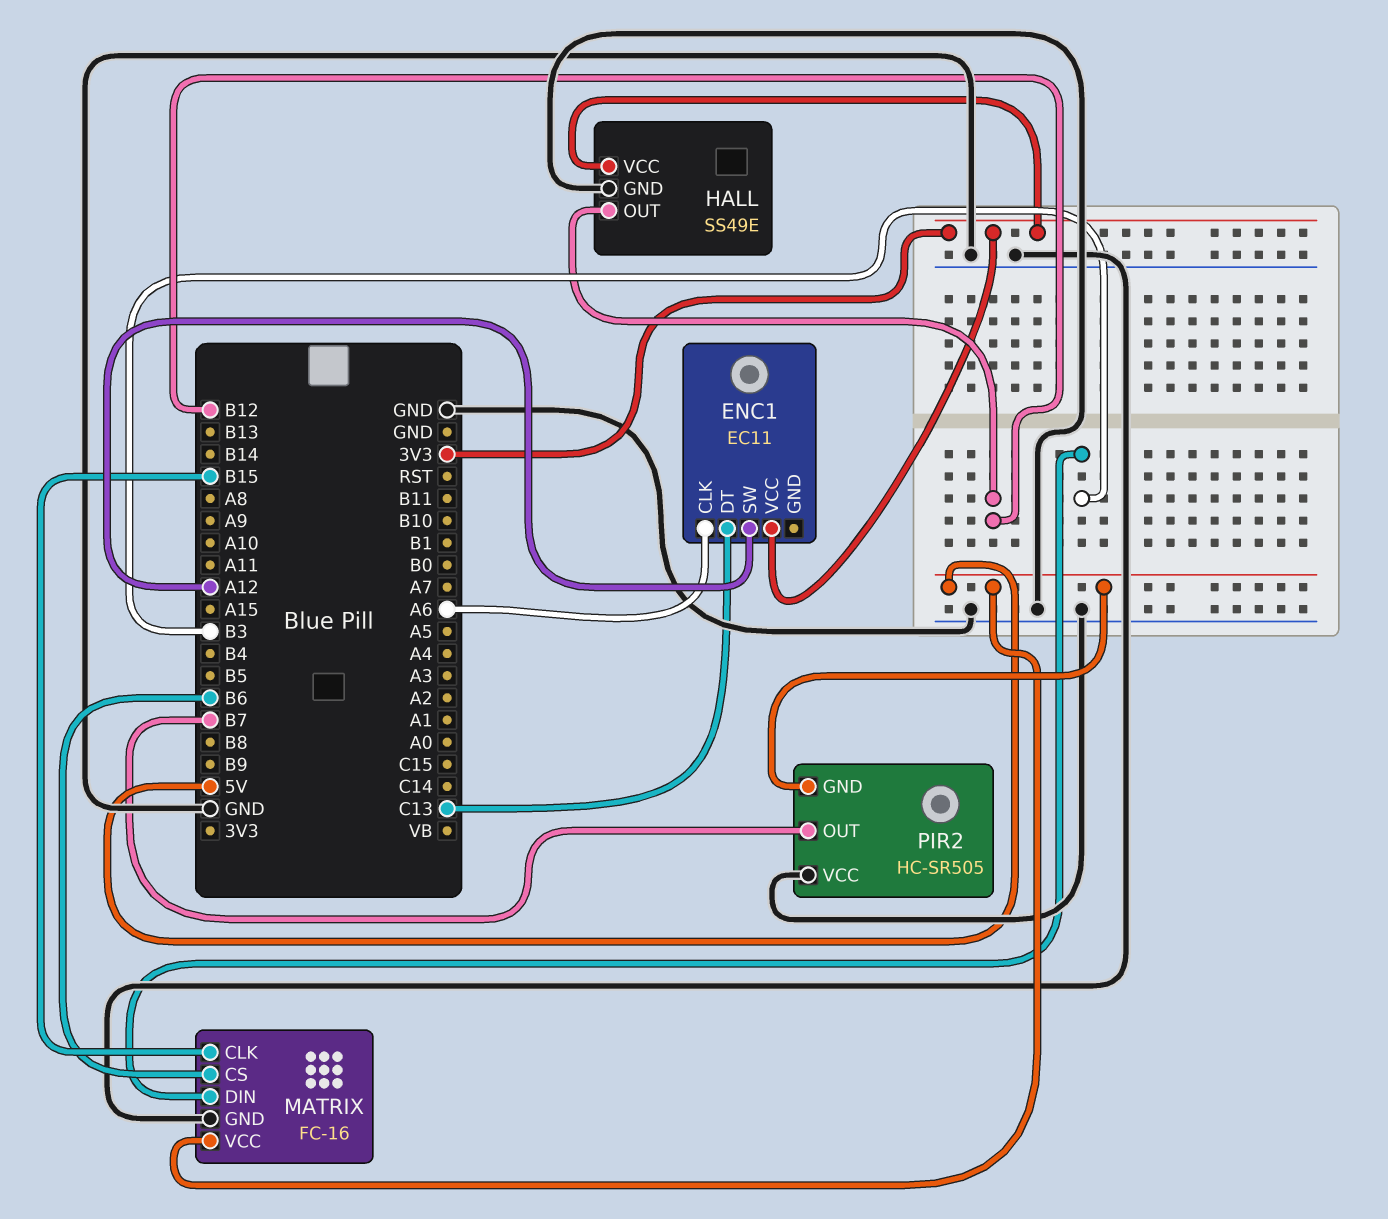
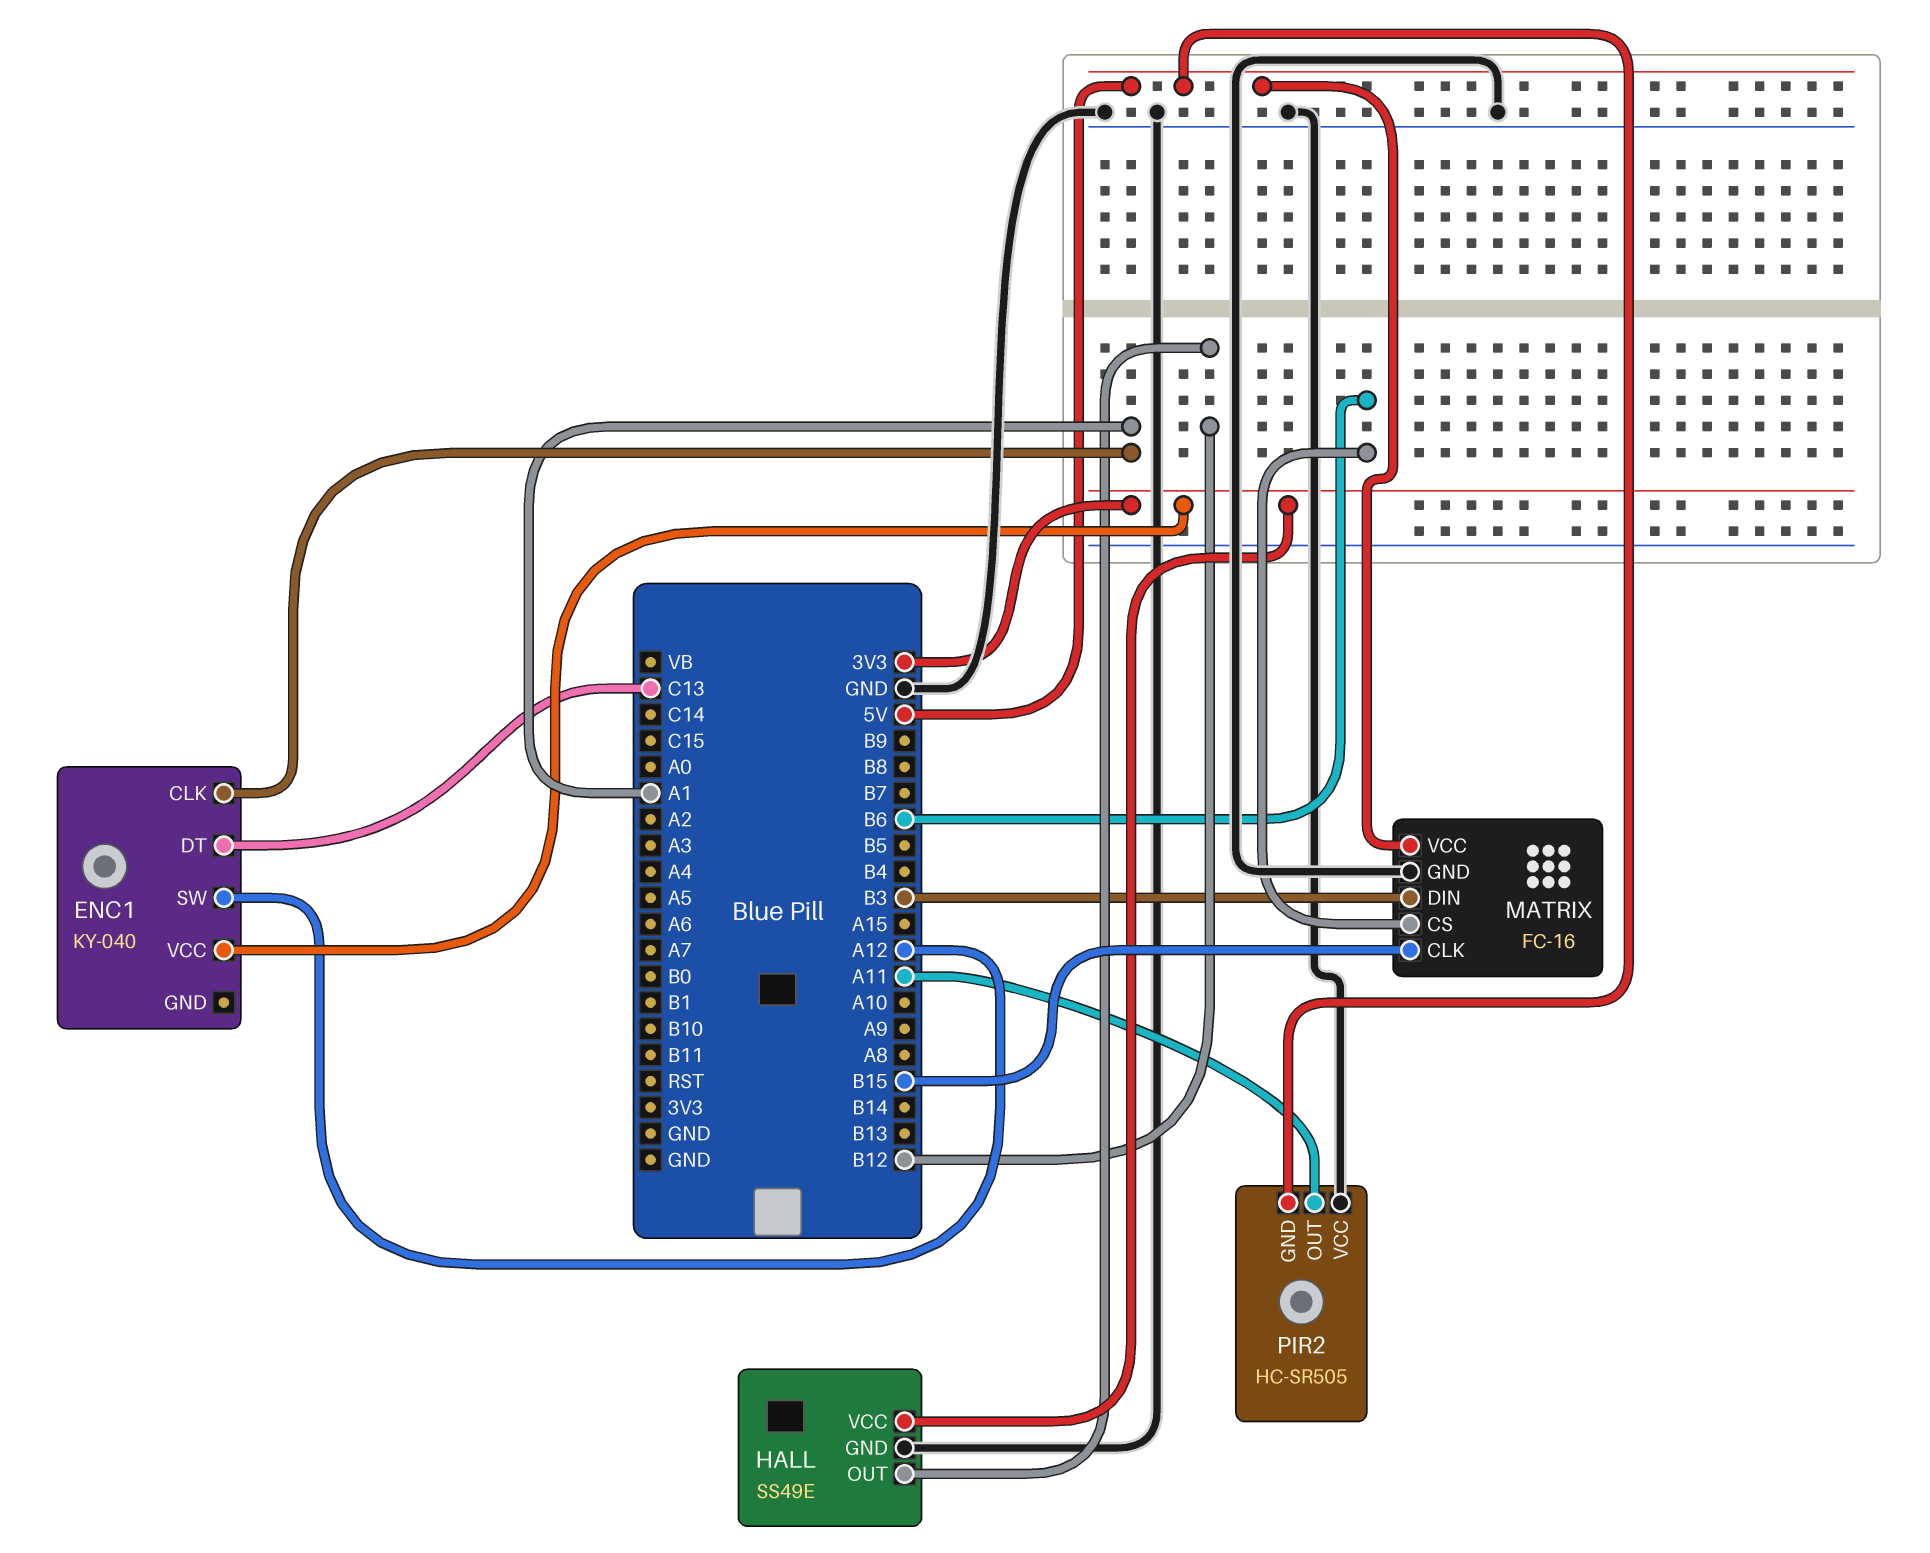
ENC1: EC11 -> KY-040
ENC1 pin CLK: A6 -> A1
PIR2 pin OUT: B7 -> A11

